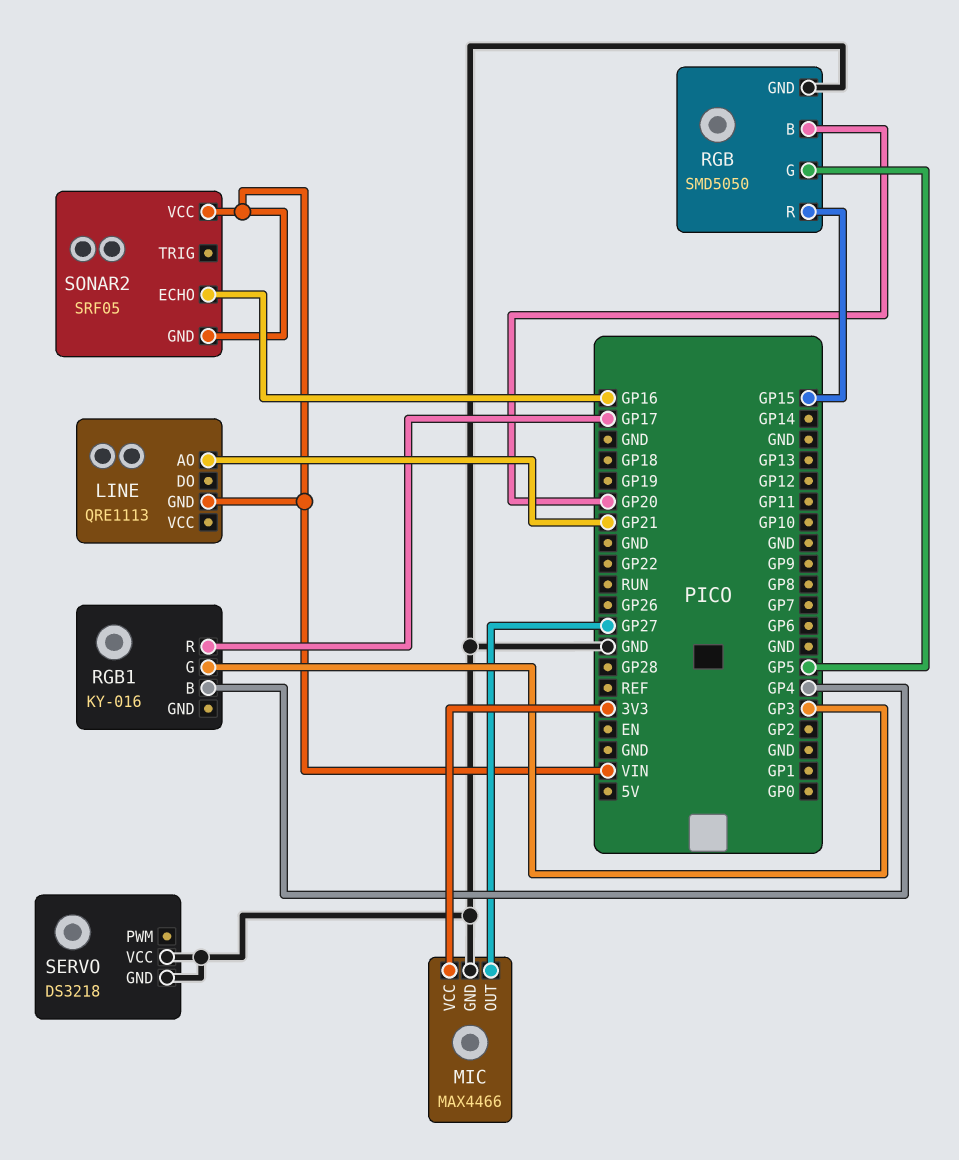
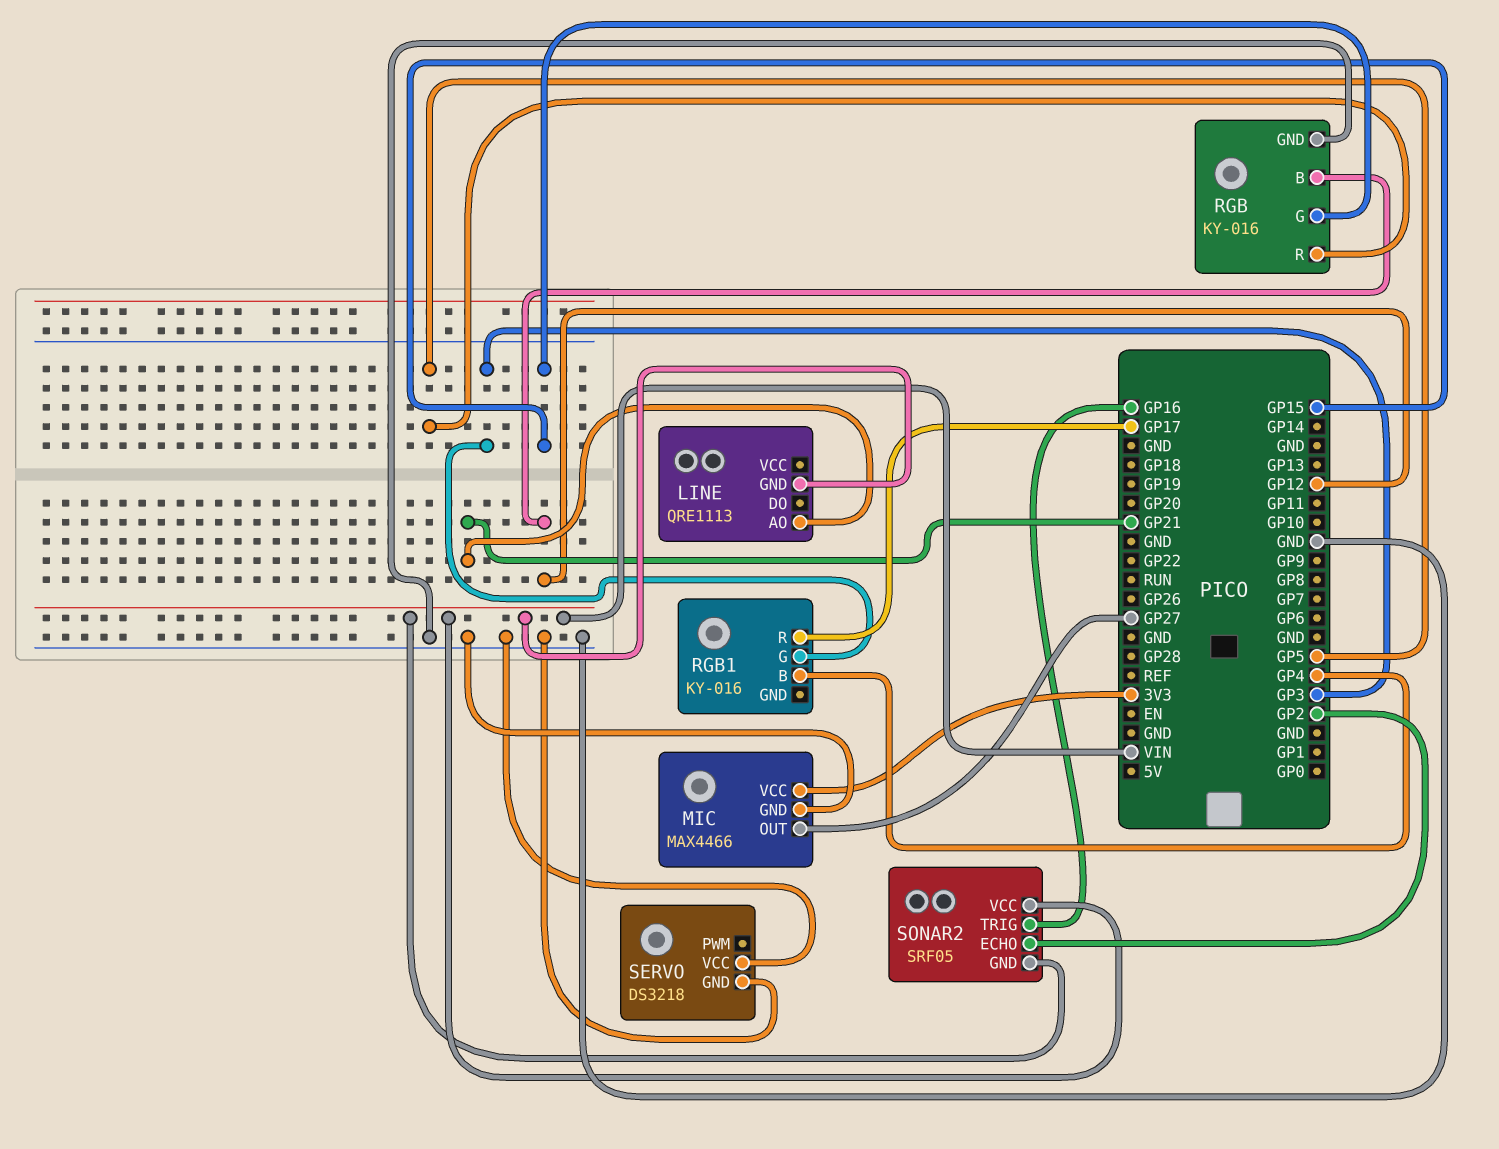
RGB: SMD5050 -> KY-016
RGB pin B: GP20 -> GP12
RGB pin G: GP5 -> GP15
RGB pin R: GP15 -> GP5
SONAR2 pin ECHO: GP16 -> GP2
SONAR2 pin TRIG: none -> GP16

